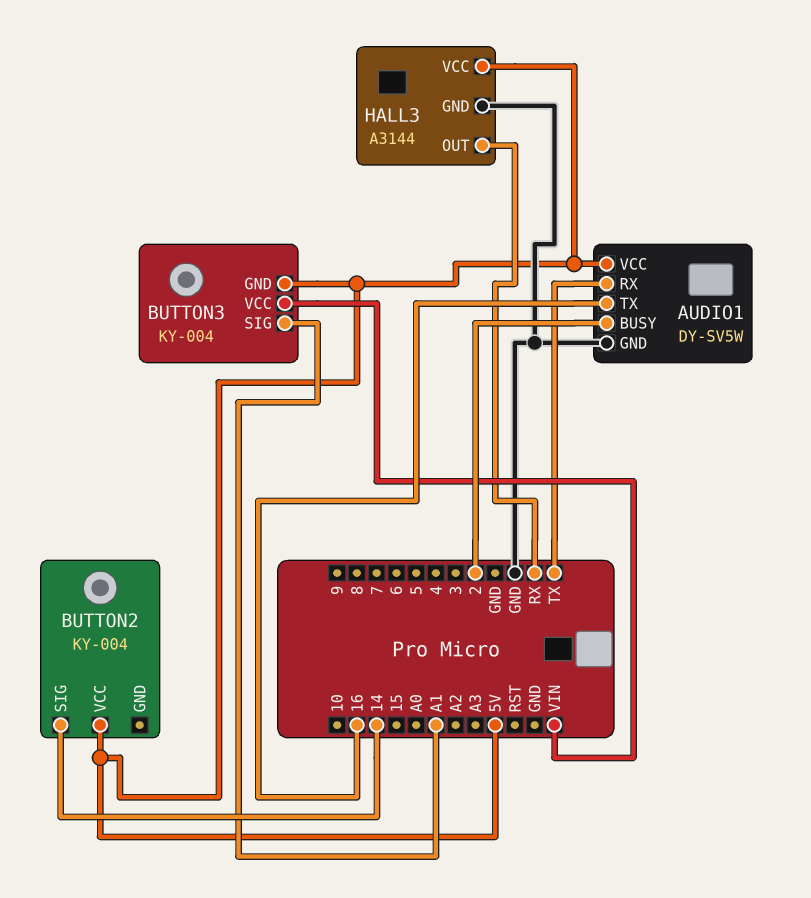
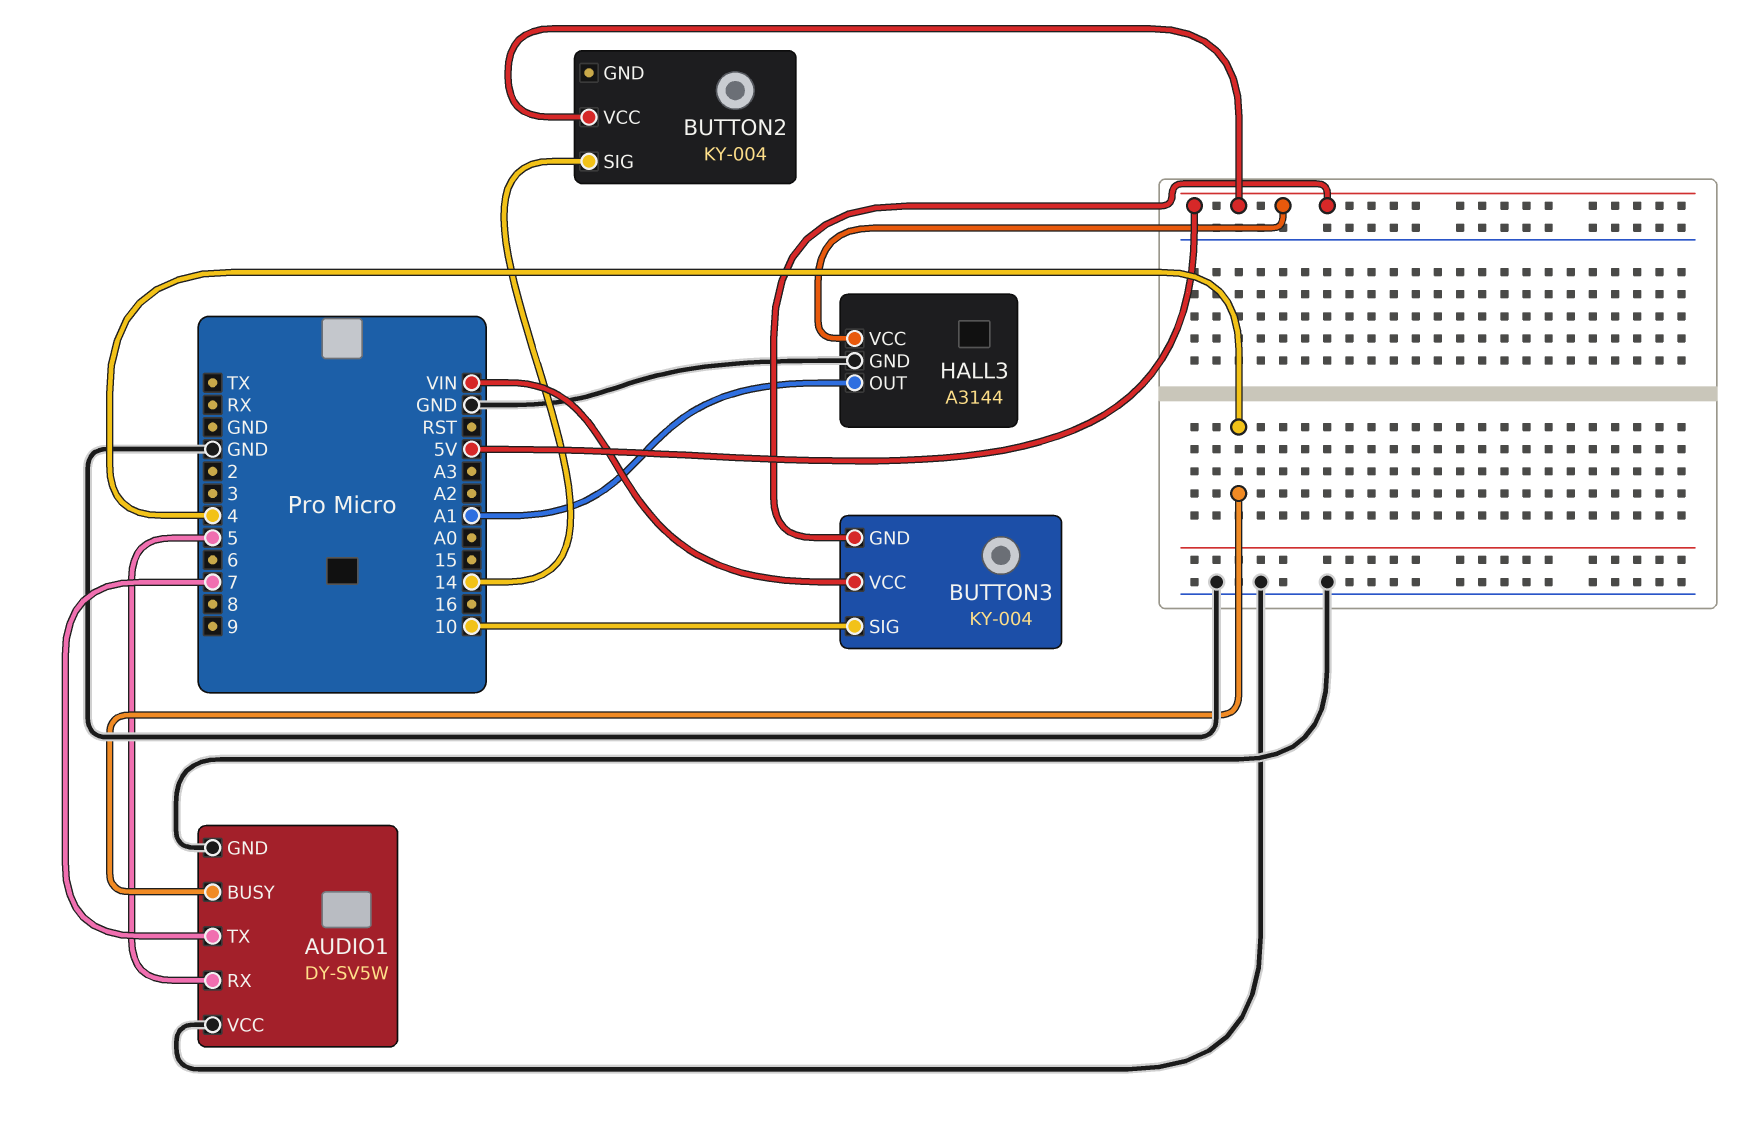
AUDIO1 pin BUSY: 2 -> 4
AUDIO1 pin RX: TX -> 5
AUDIO1 pin TX: 16 -> 7
AUDIO1 pin VCC: 5V -> GND
BUTTON3 pin SIG: A1 -> 10
HALL3 pin OUT: RX -> A1

